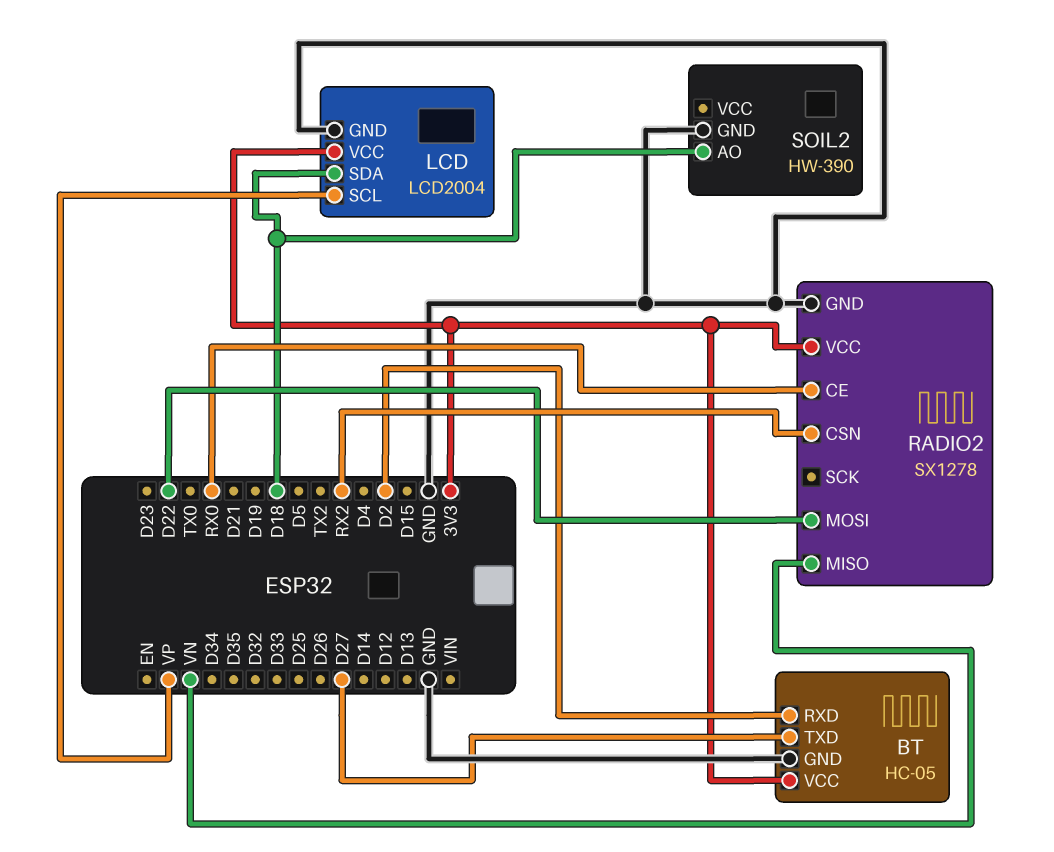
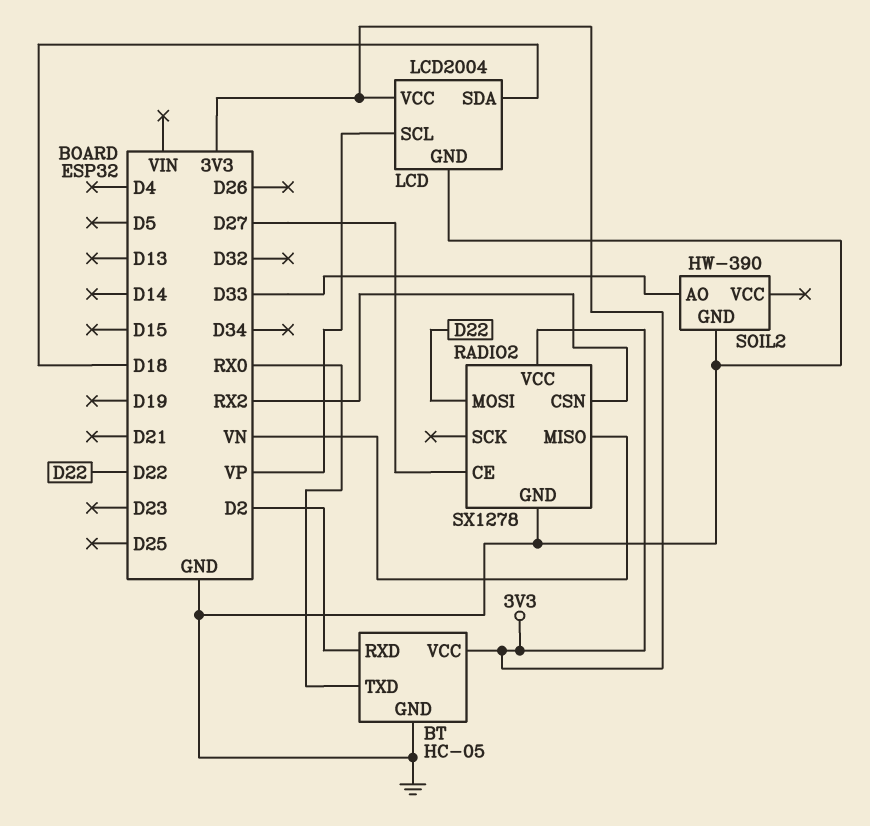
BT pin TXD: D27 -> RX0
RADIO2 pin CE: RX0 -> D27
SOIL2 pin AO: D18 -> D33

